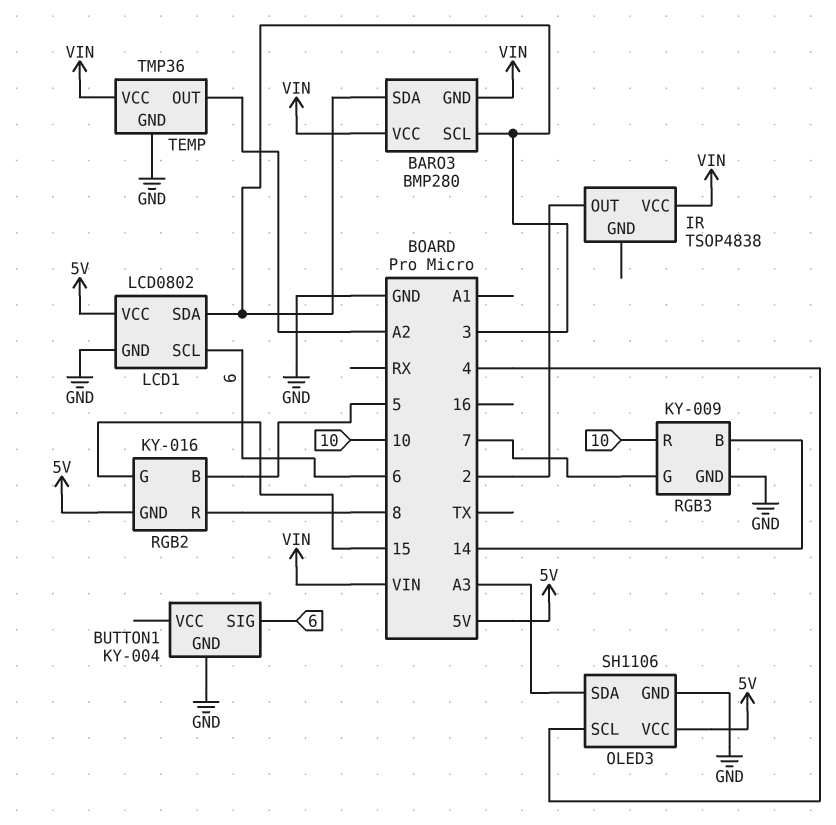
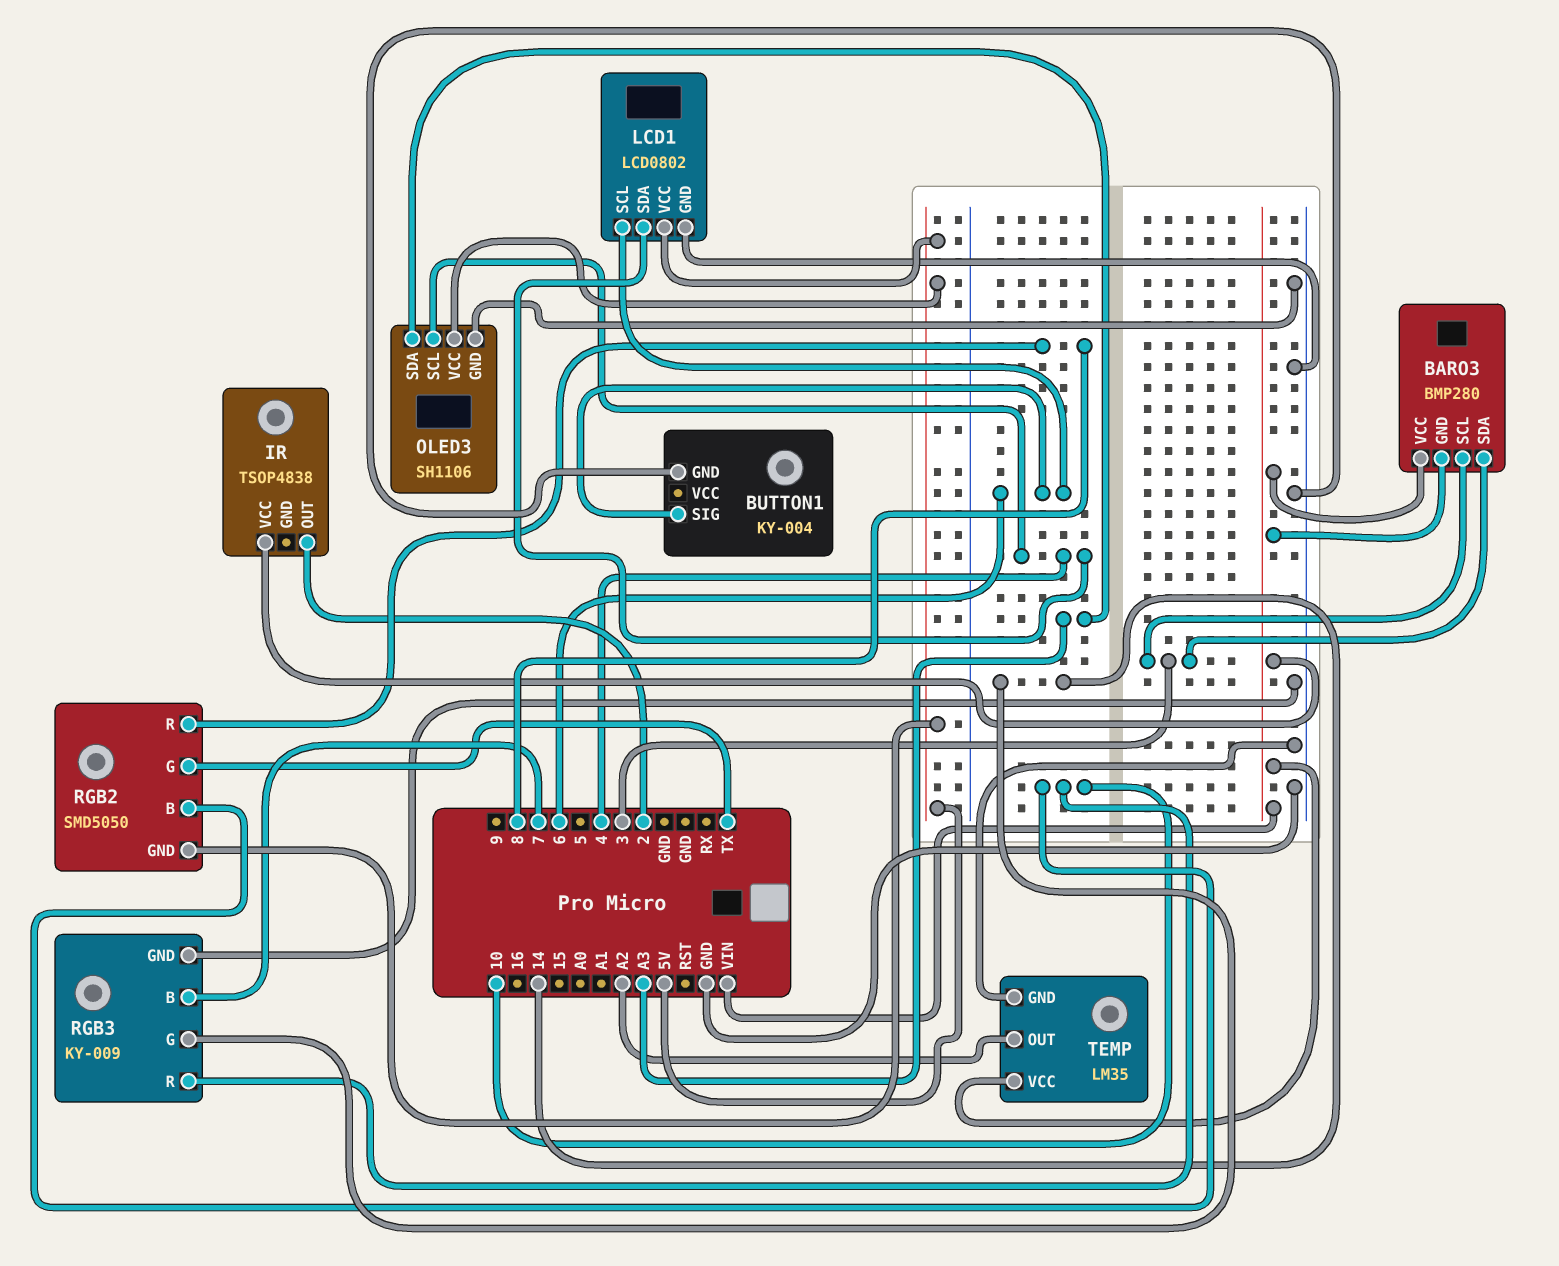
LCD1 pin SDA: 3 -> 4
RGB2: KY-016 -> SMD5050
RGB2 pin B: 5 -> 10
RGB2 pin G: 15 -> TX
RGB3 pin B: 14 -> 7
RGB3 pin G: 7 -> 14
TEMP: TMP36 -> LM35

